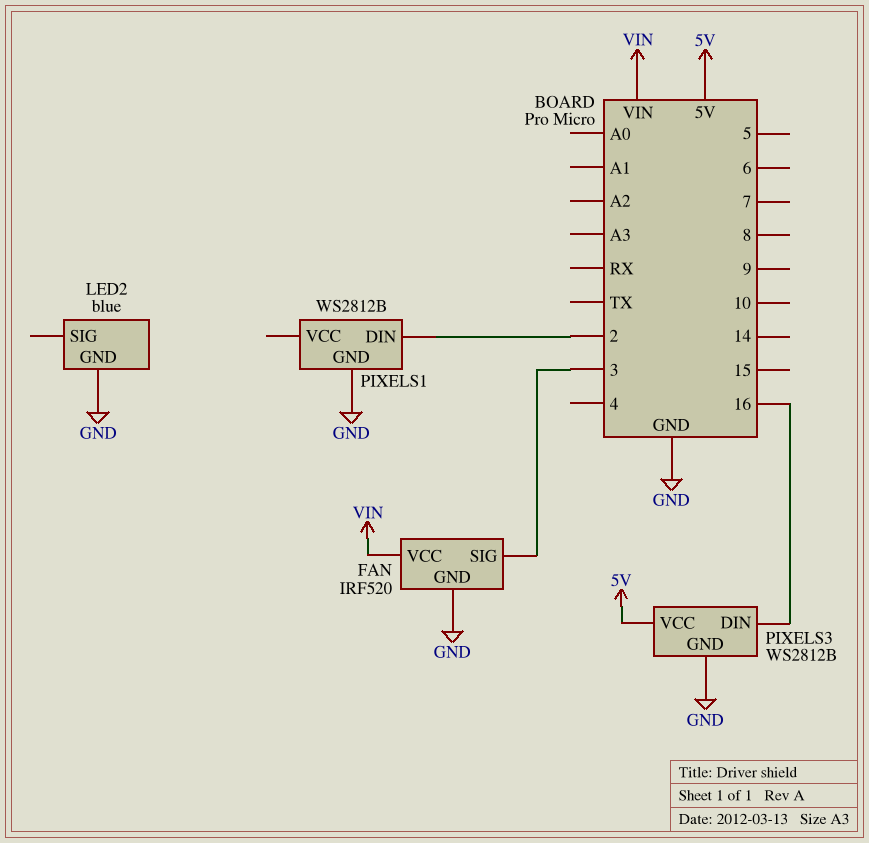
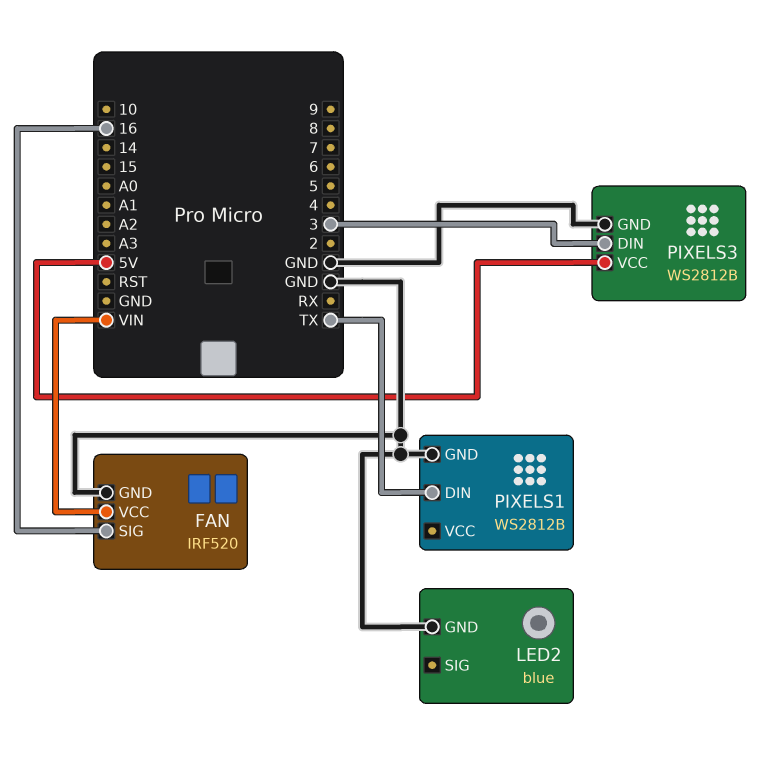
FAN pin SIG: 3 -> 16
PIXELS1 pin DIN: 2 -> TX
PIXELS3 pin DIN: 16 -> 3

